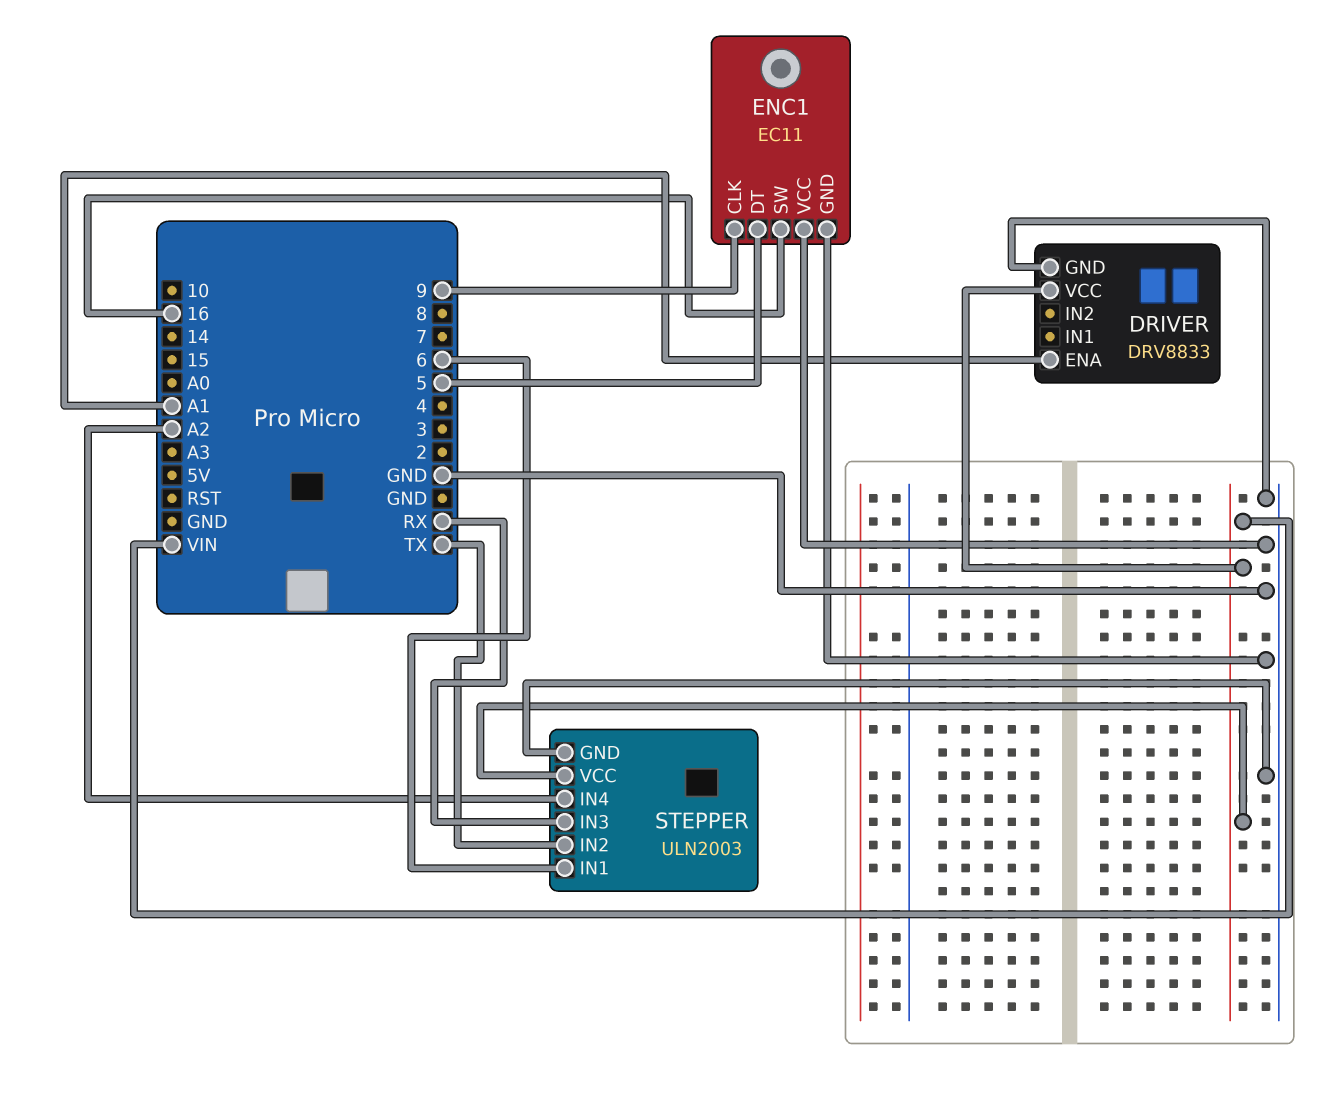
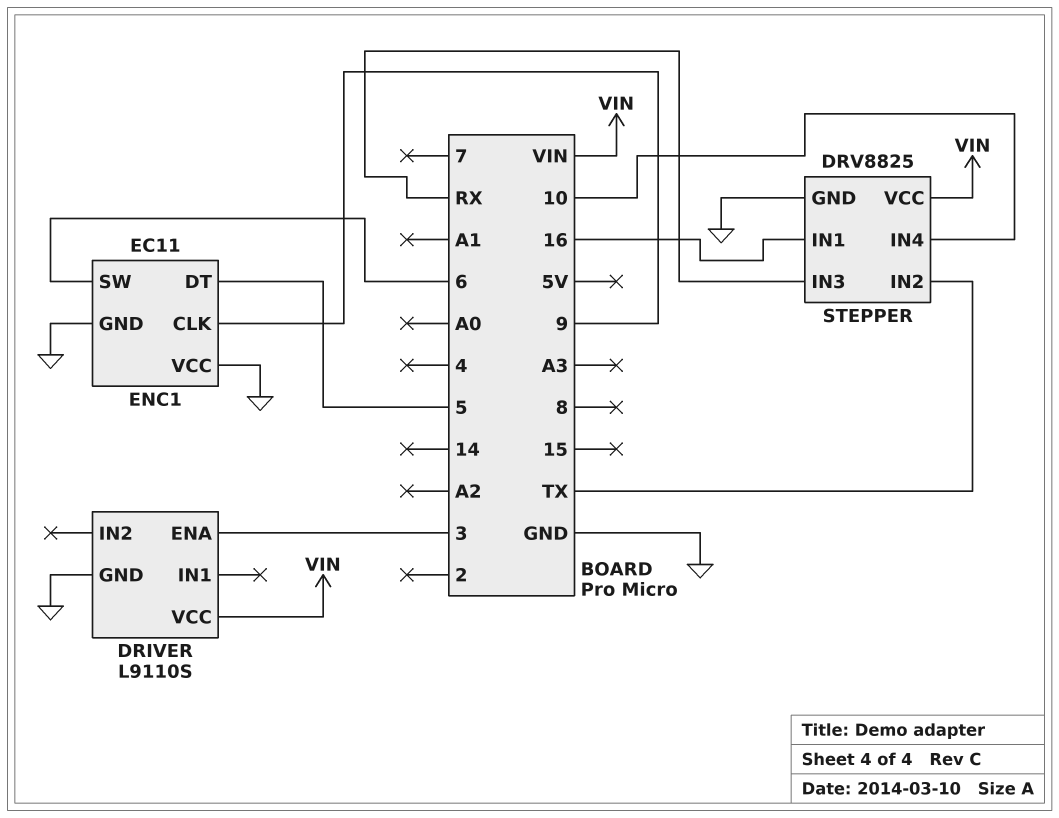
DRIVER: DRV8833 -> L9110S
DRIVER pin ENA: A1 -> 3
ENC1 pin SW: 16 -> 6
STEPPER: ULN2003 -> DRV8825
STEPPER pin IN1: 6 -> 16
STEPPER pin IN4: A2 -> 10

